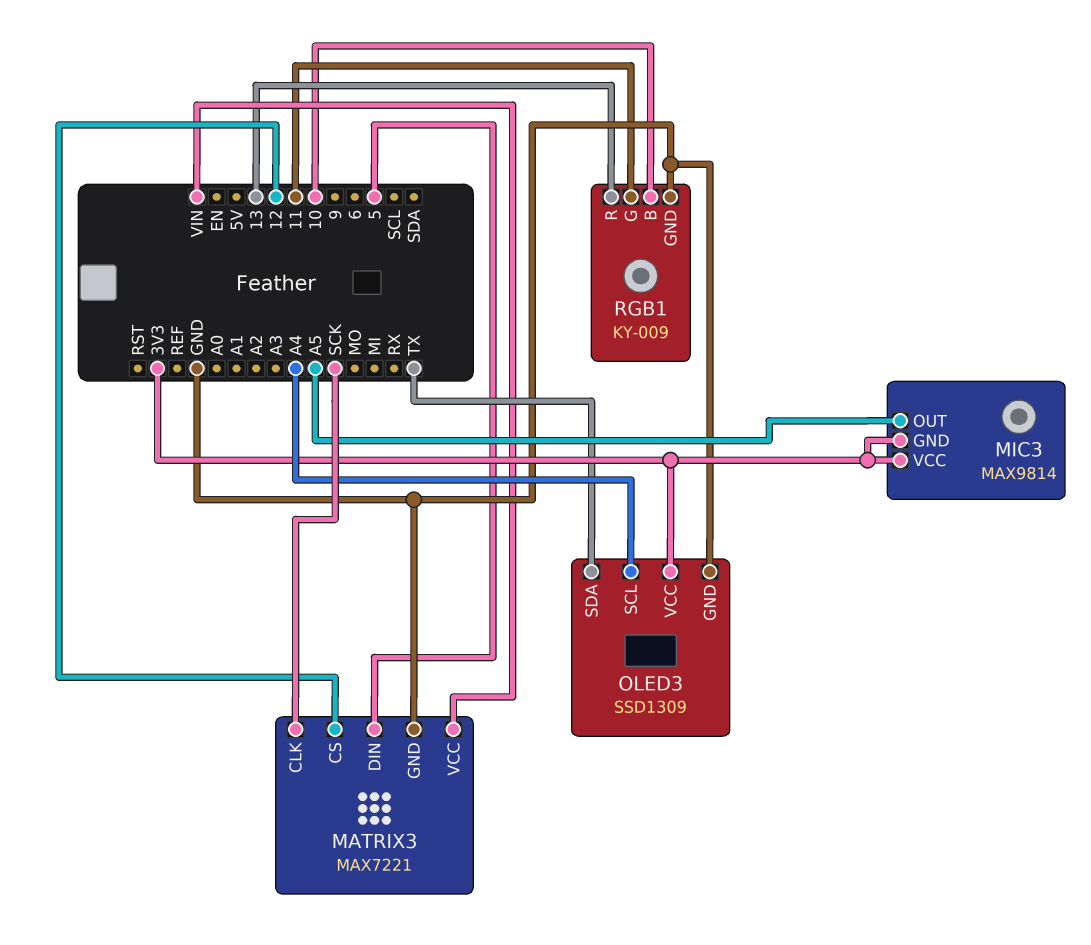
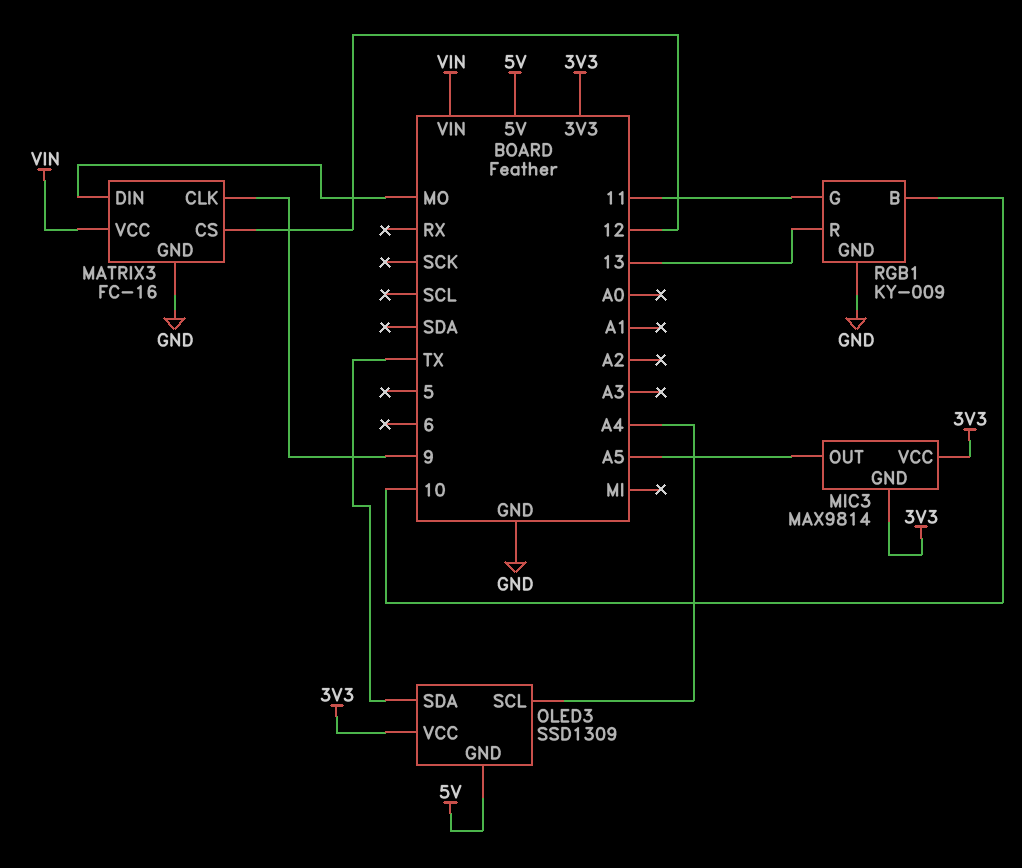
MATRIX3: MAX7221 -> FC-16
MATRIX3 pin CLK: SCK -> 9
MATRIX3 pin DIN: 5 -> MO
OLED3 pin GND: GND -> 5V

